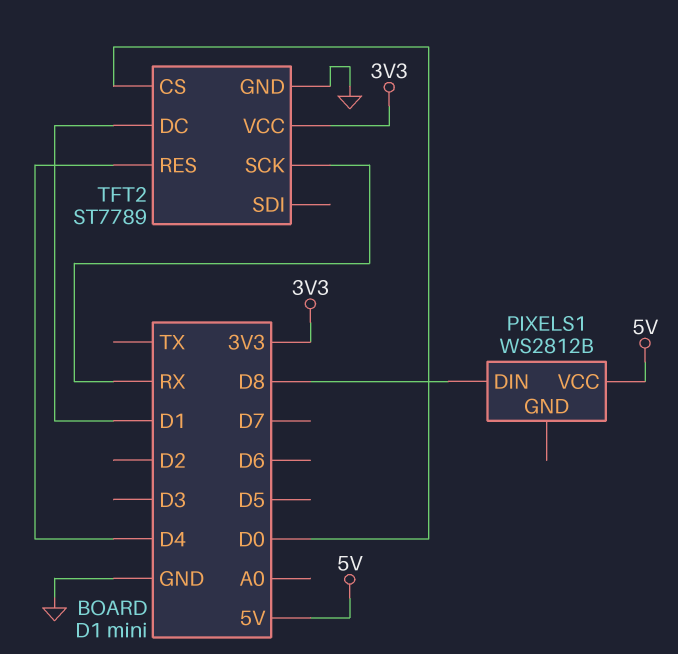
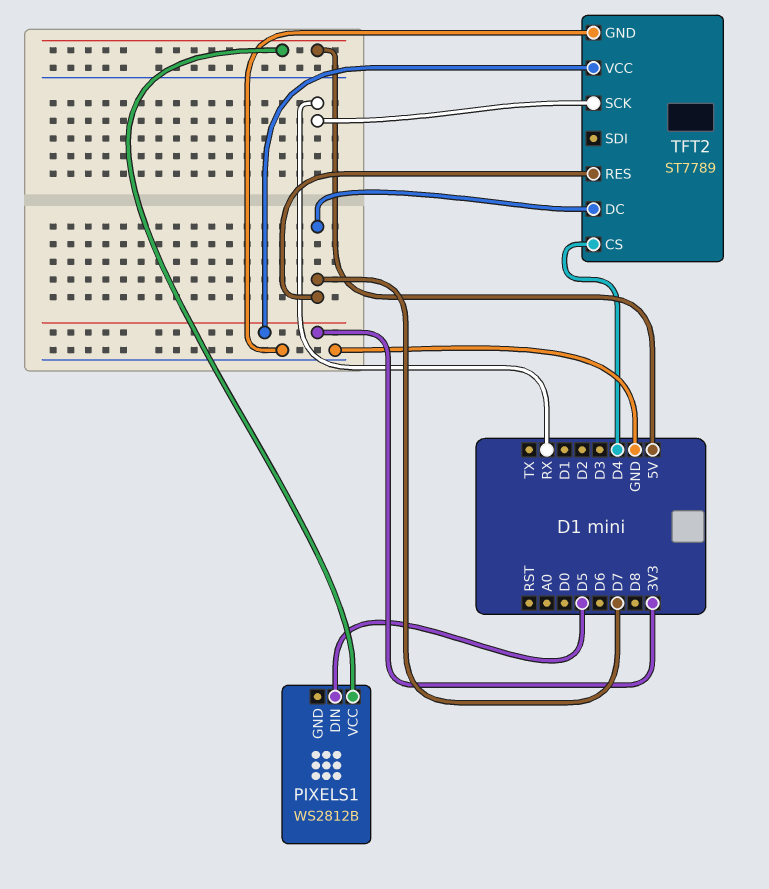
PIXELS1 pin DIN: D8 -> D5
TFT2 pin CS: D0 -> D4
TFT2 pin DC: D1 -> D7
TFT2 pin RES: D4 -> D7

